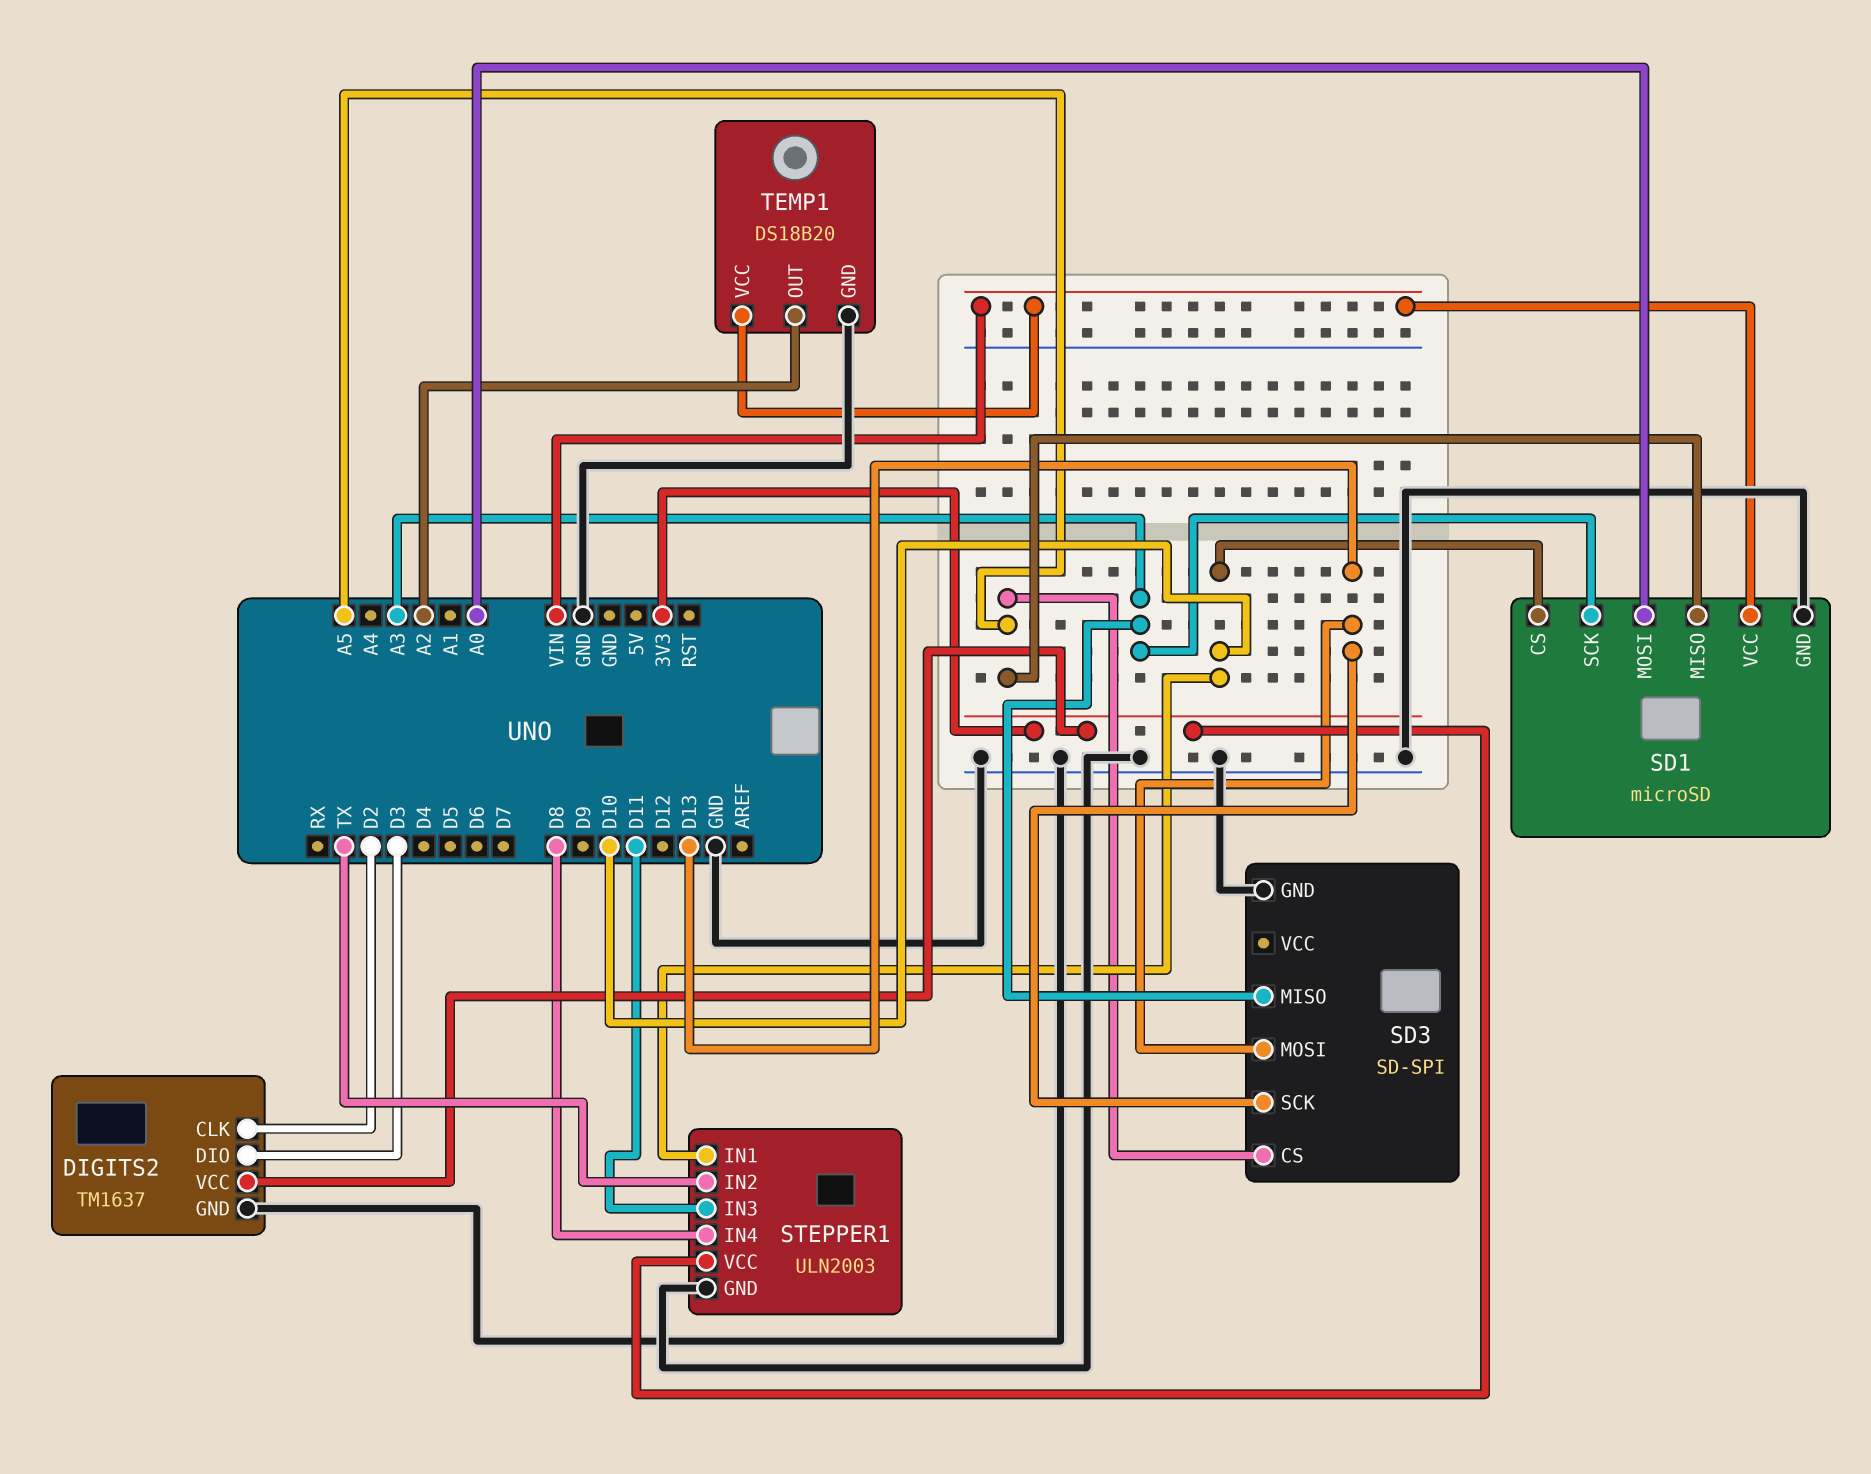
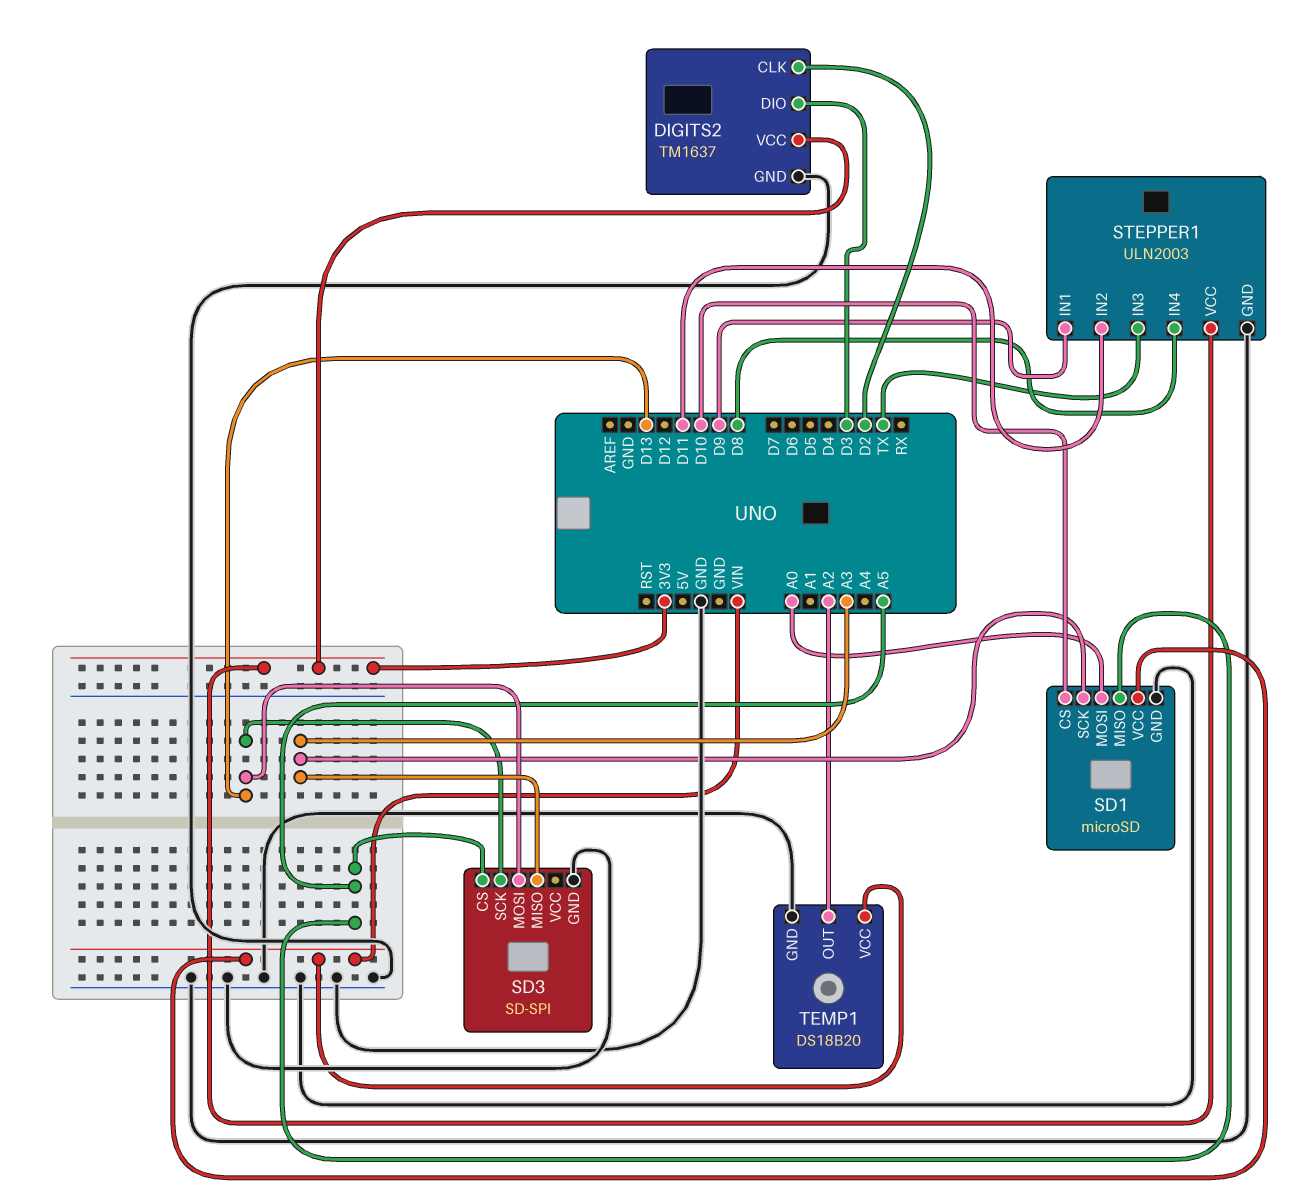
STEPPER1 pin IN1: D10 -> D9
STEPPER1 pin IN2: TX -> D11
STEPPER1 pin IN3: D11 -> TX

